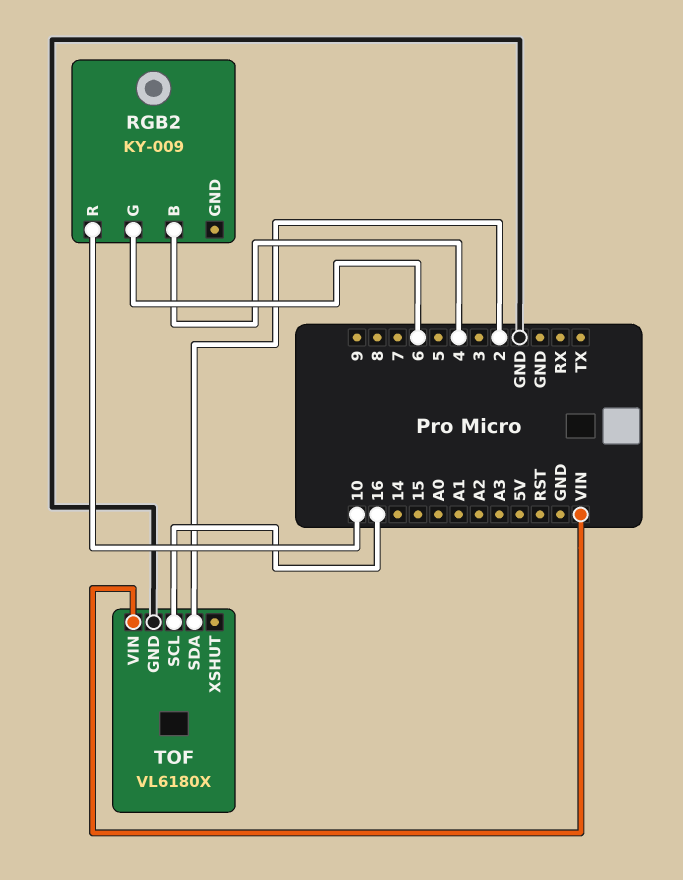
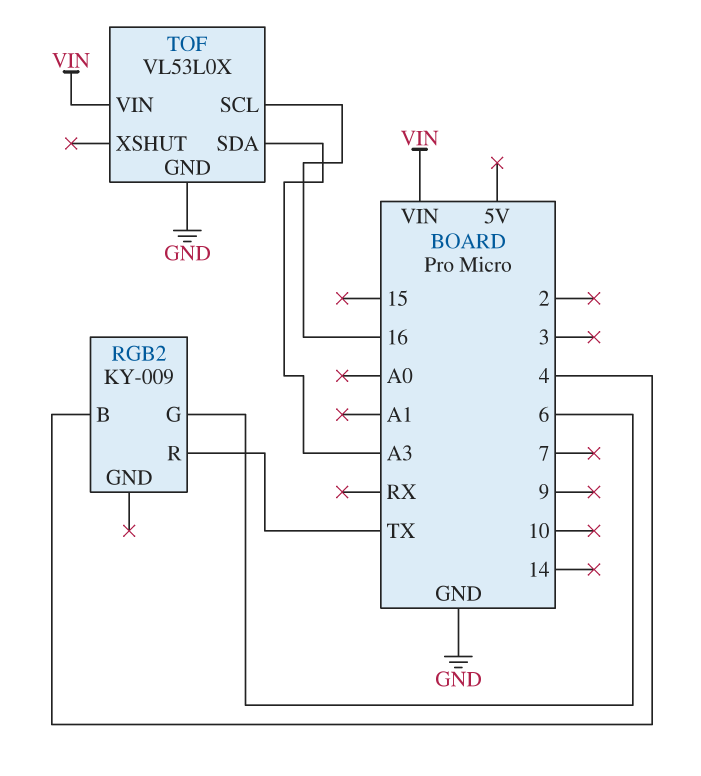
RGB2 pin R: 10 -> TX
TOF: VL6180X -> VL53L0X
TOF pin SDA: 2 -> A3

